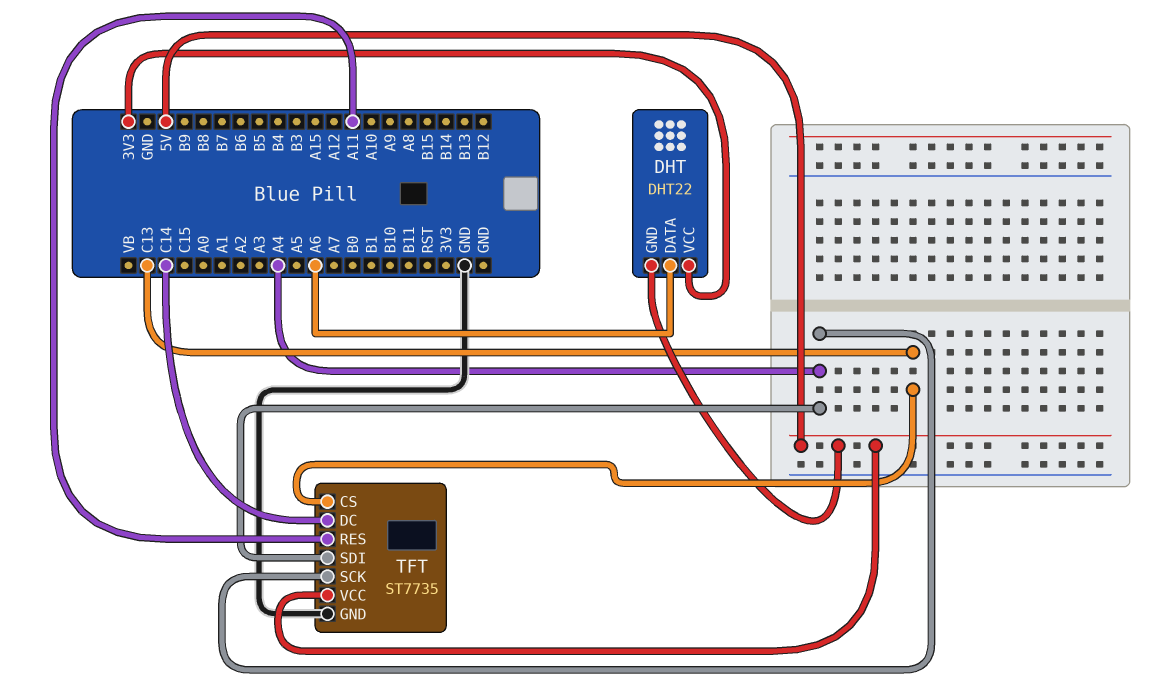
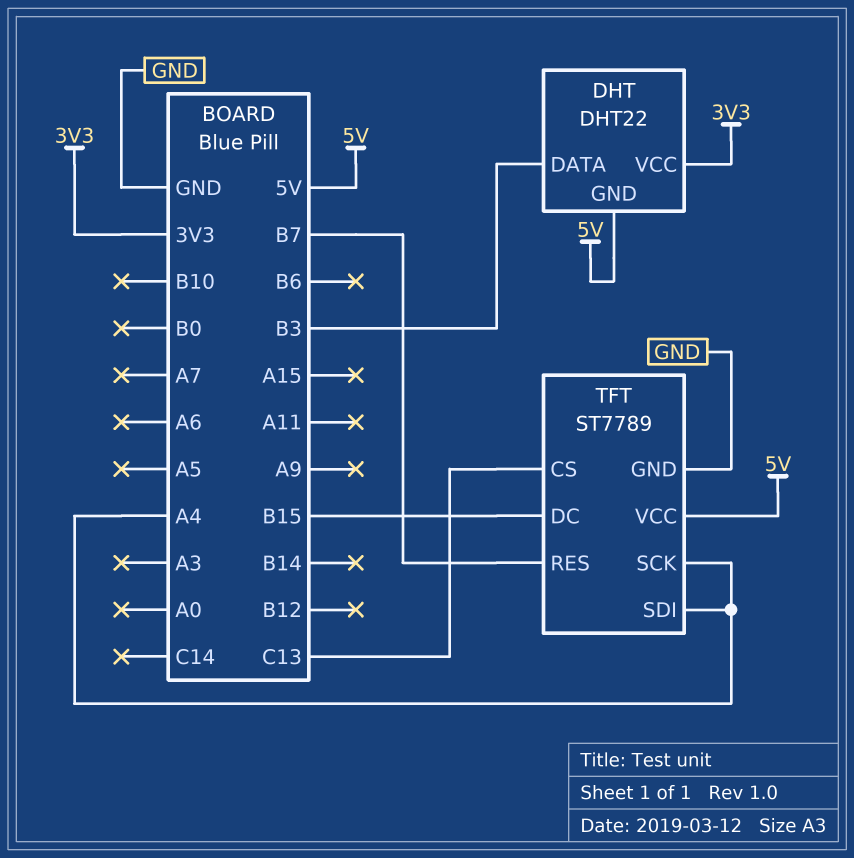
DHT pin DATA: A6 -> B3
TFT: ST7735 -> ST7789
TFT pin DC: C14 -> B15
TFT pin RES: A11 -> B7

